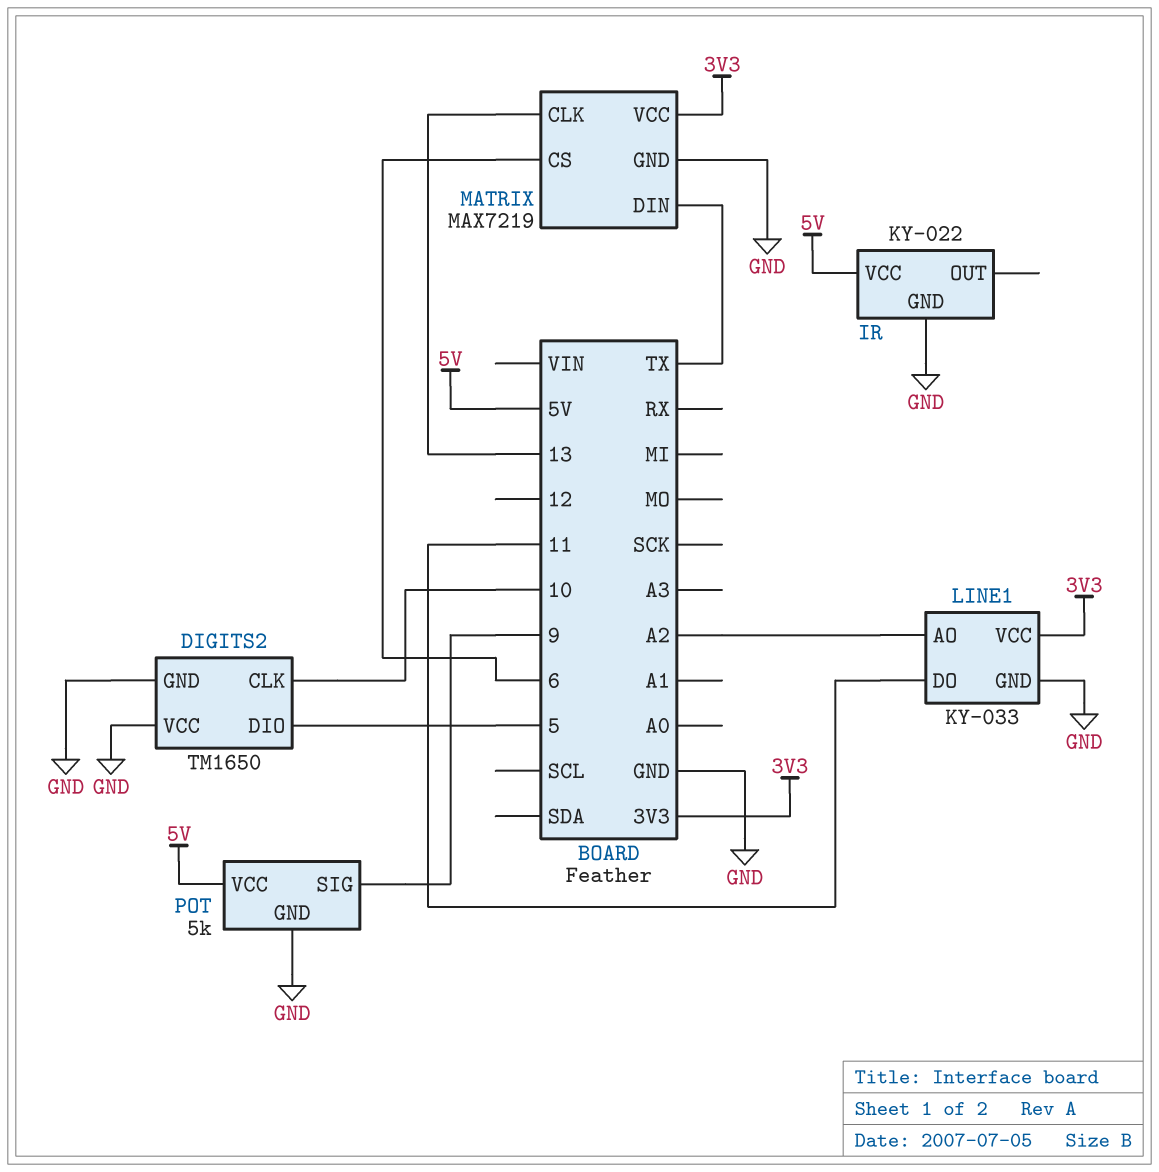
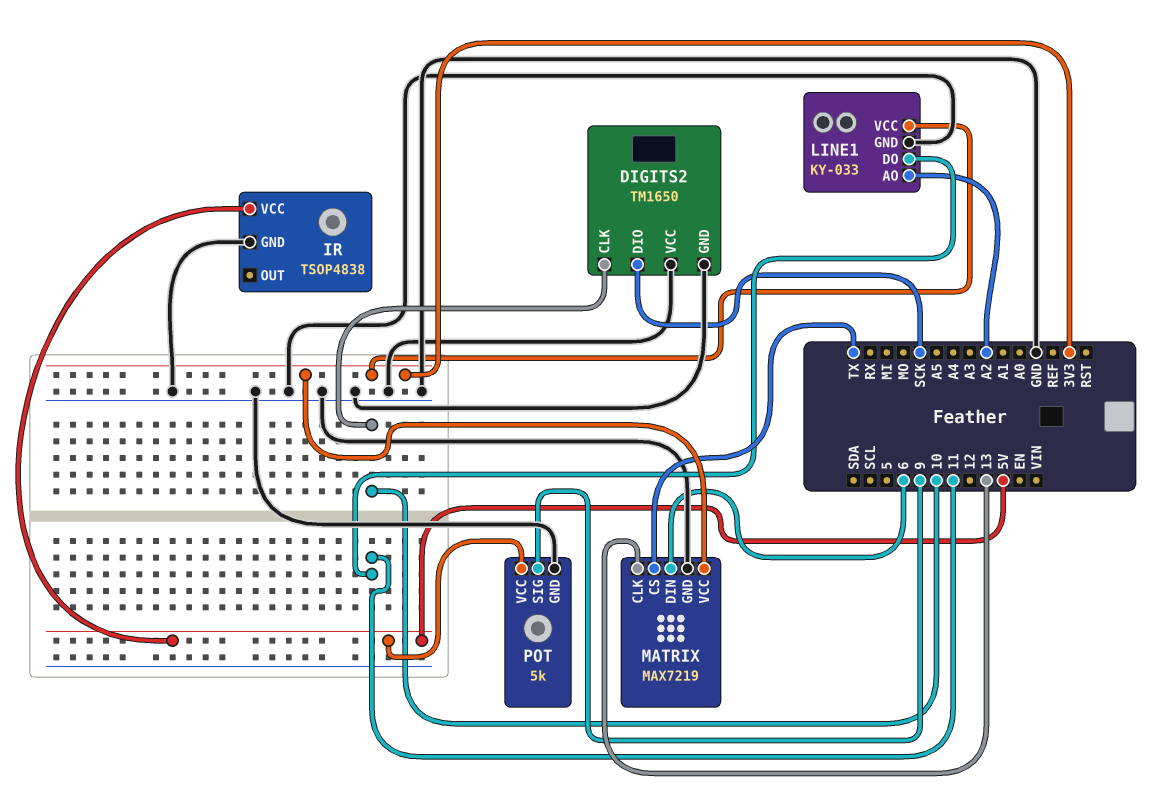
DIGITS2 pin DIO: 5 -> SCK
IR: KY-022 -> TSOP4838
MATRIX pin CS: 6 -> TX
MATRIX pin DIN: TX -> 6

